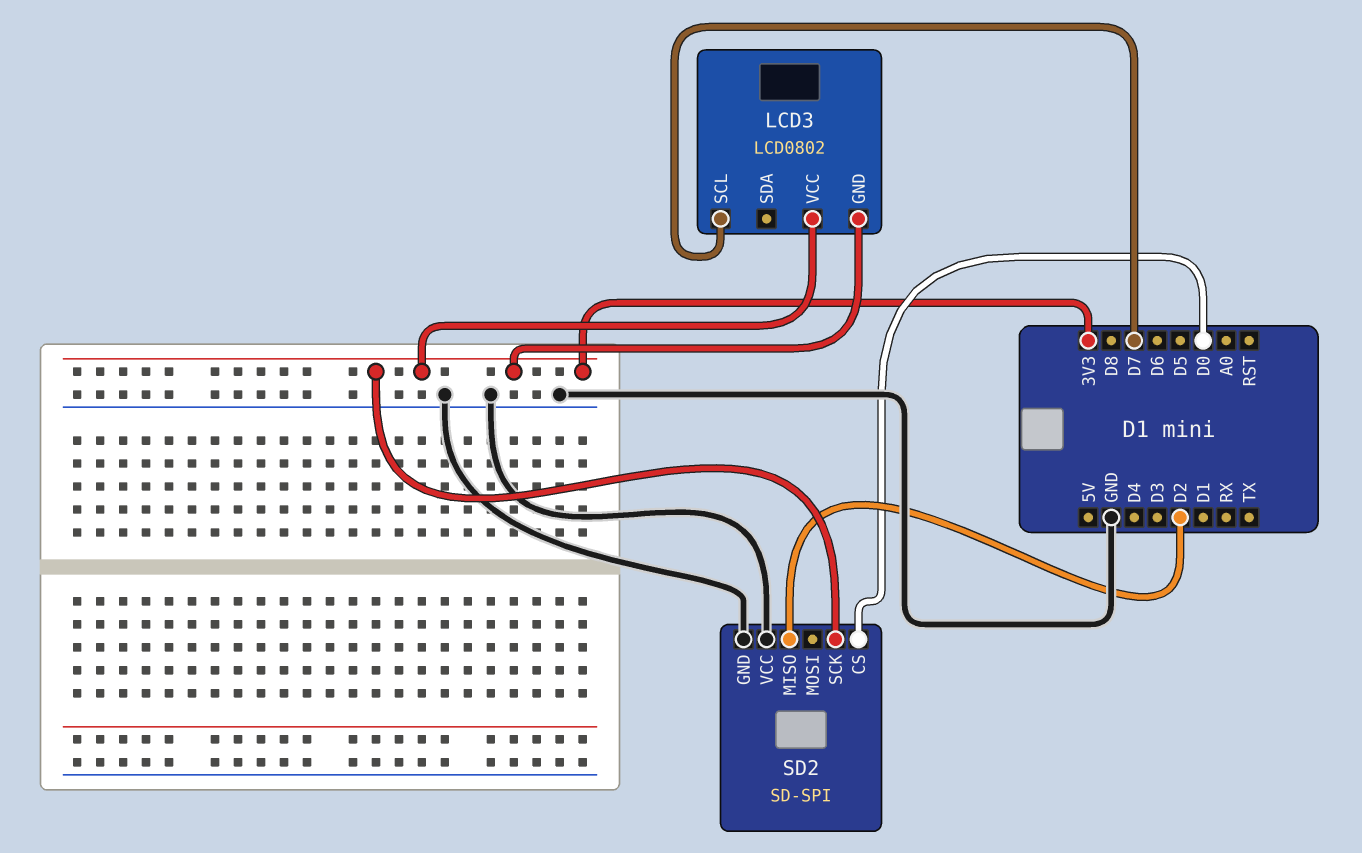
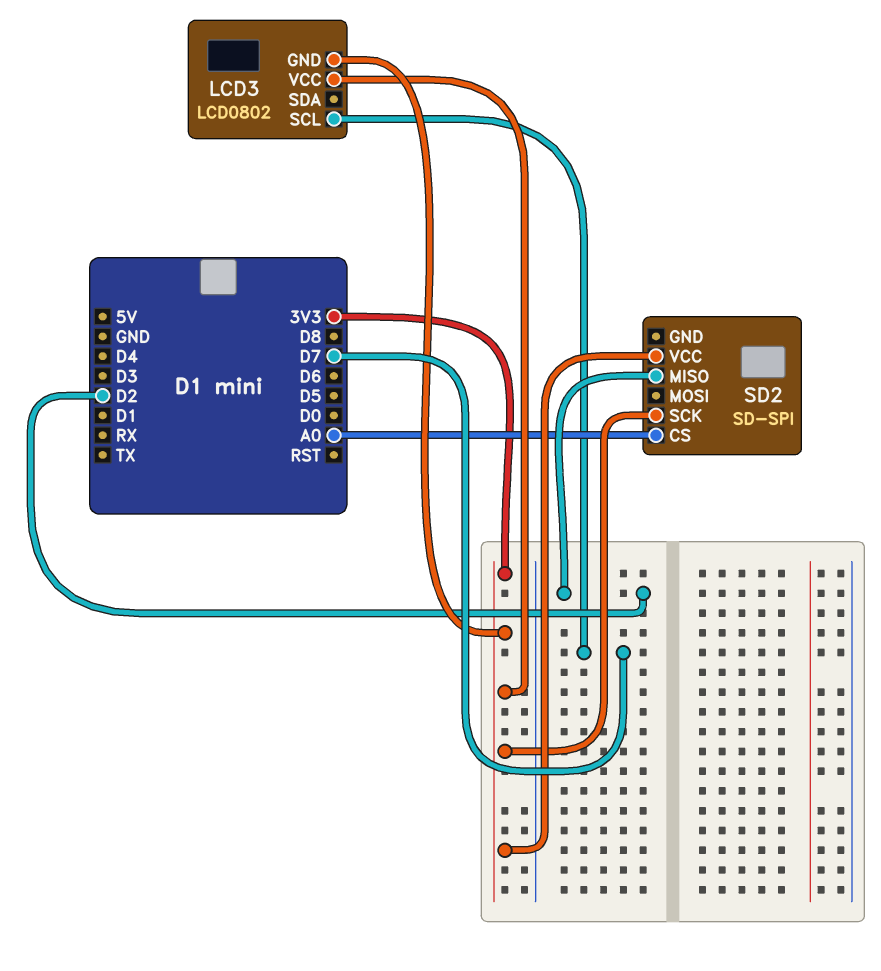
SD2 pin CS: D0 -> A0
SD2 pin GND: GND -> none
SD2 pin VCC: GND -> 3V3

